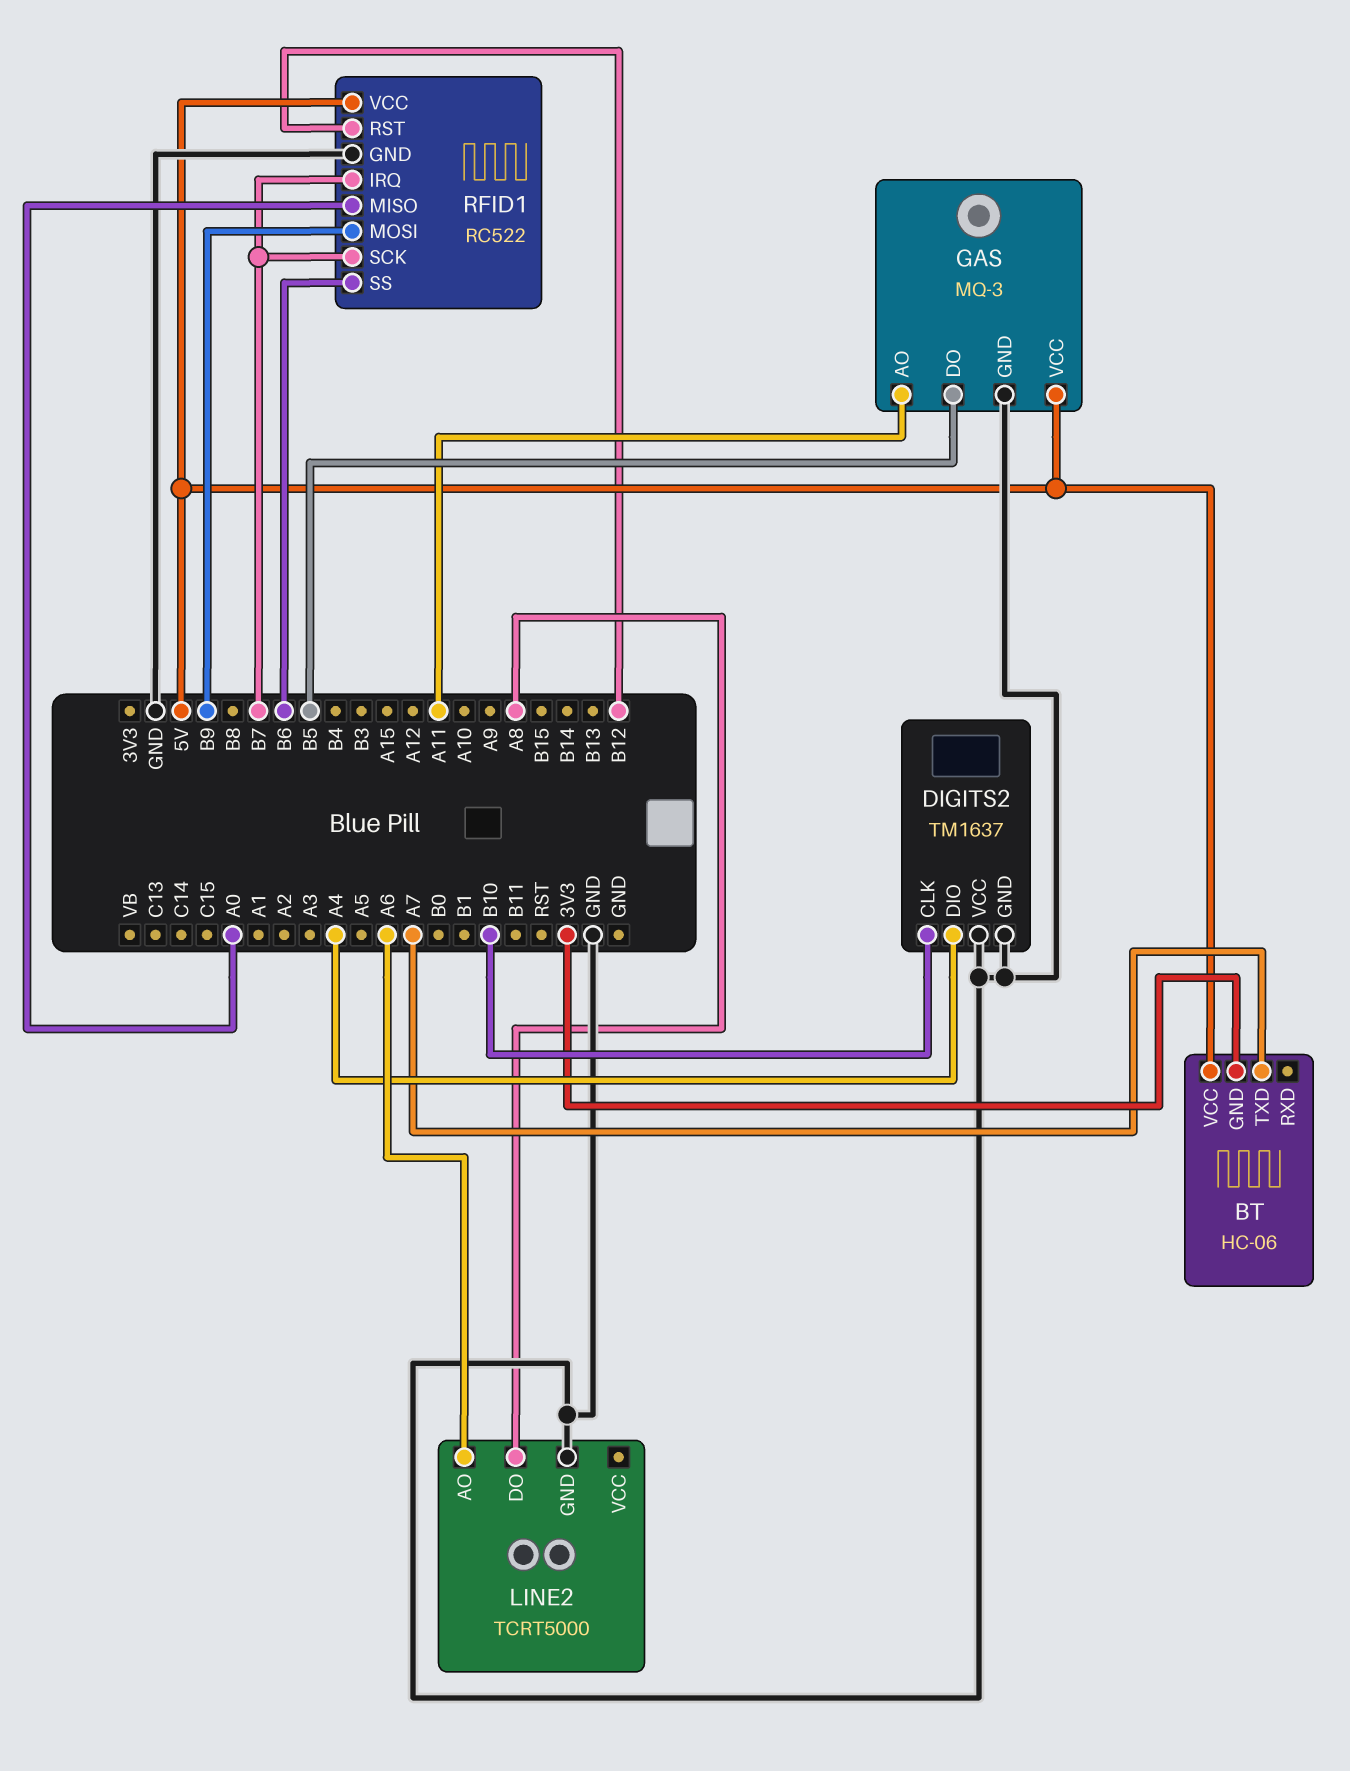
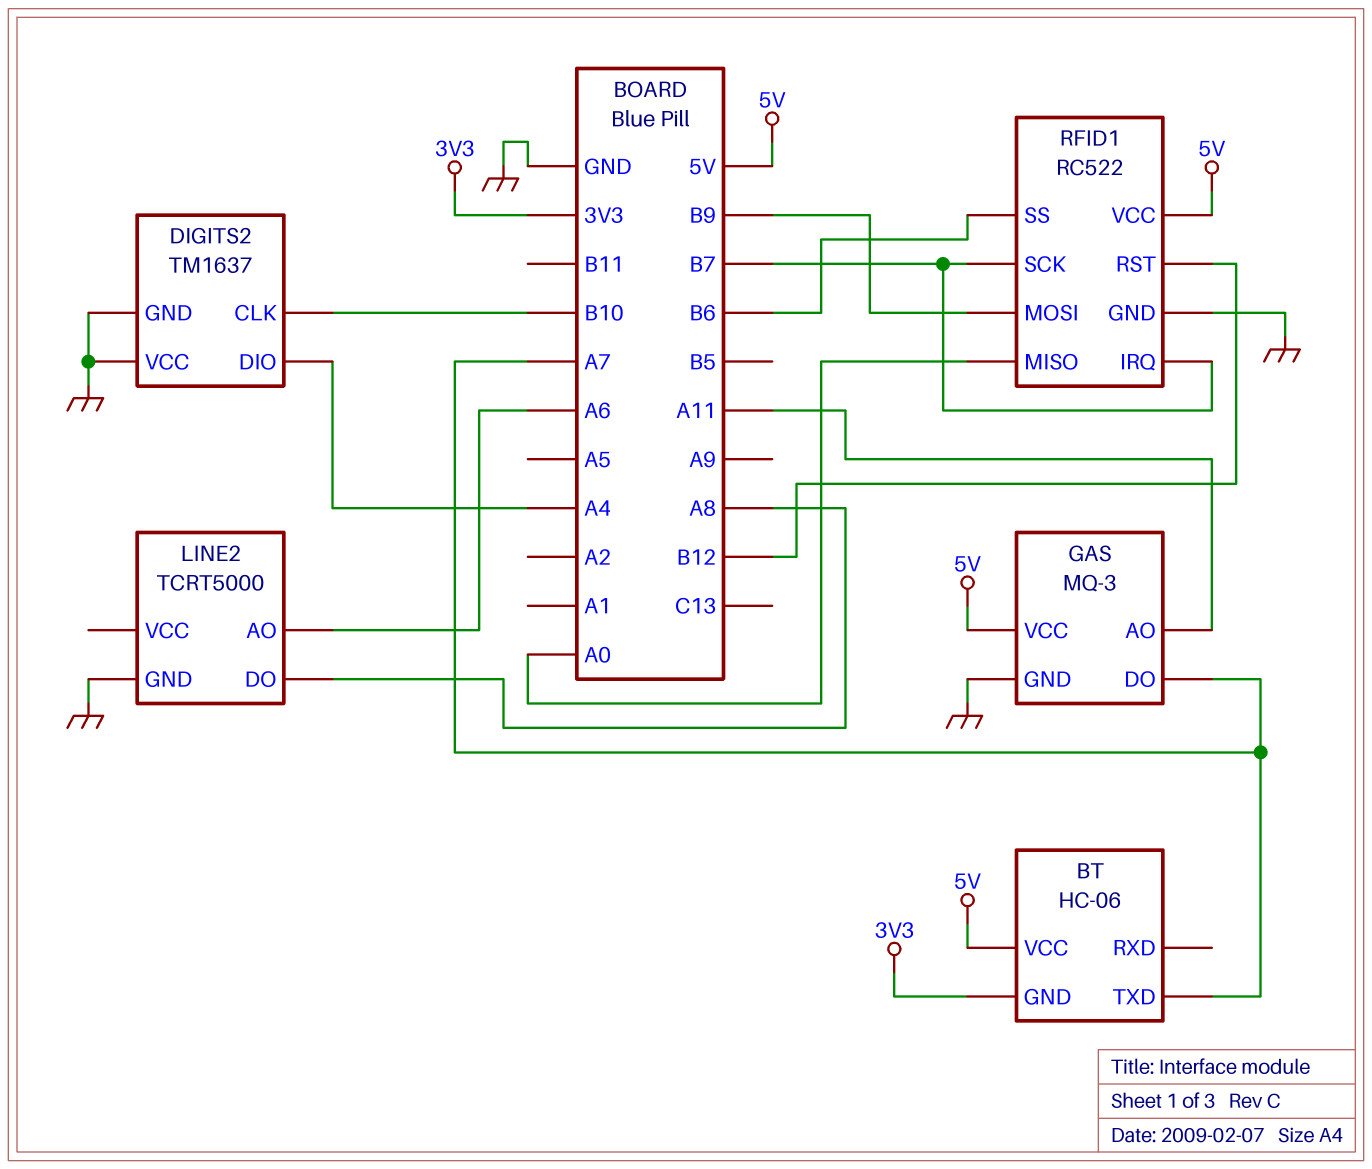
GAS pin DO: B5 -> A7

